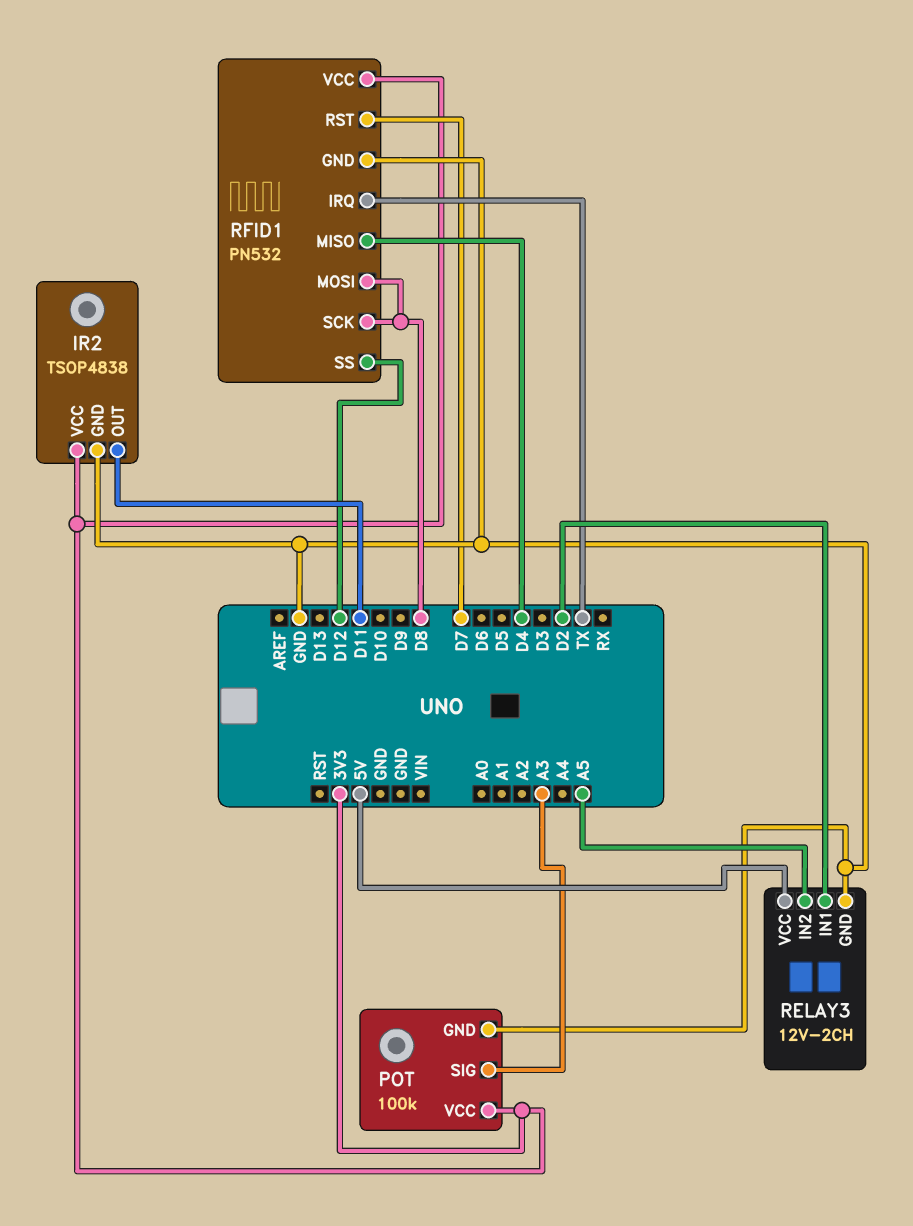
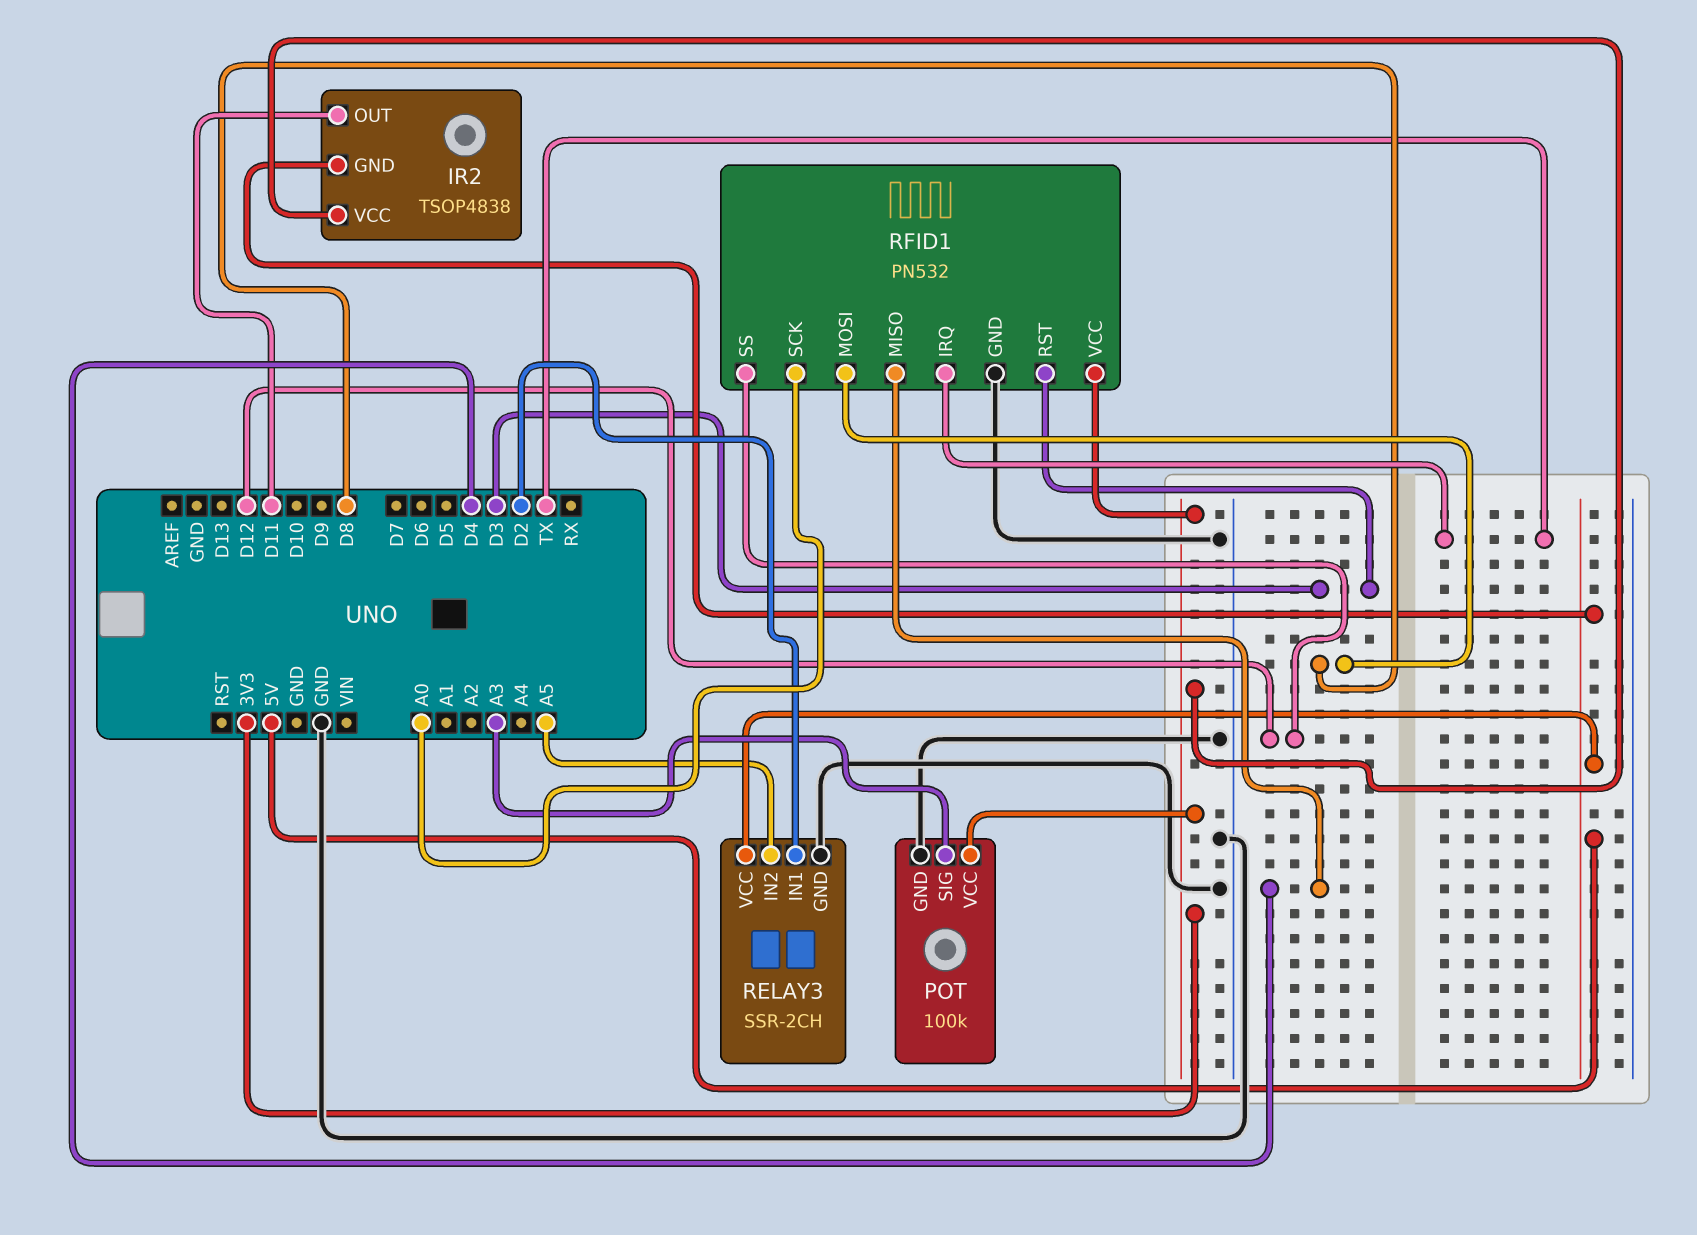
IR2 pin GND: GND -> 5V
RELAY3: 12V-2CH -> SSR-2CH
RFID1 pin RST: D7 -> D3
RFID1 pin SCK: D8 -> A0

